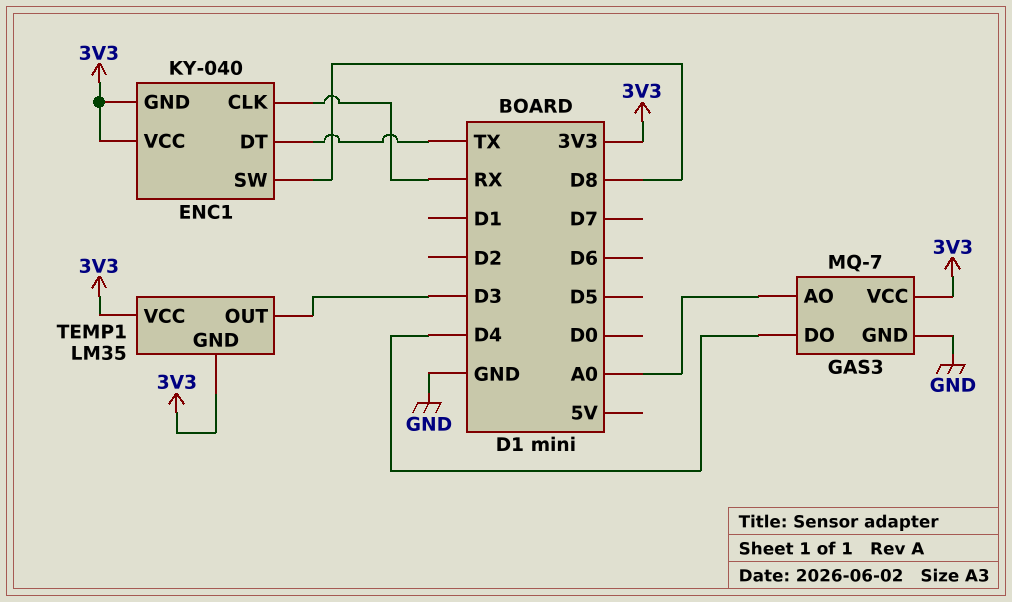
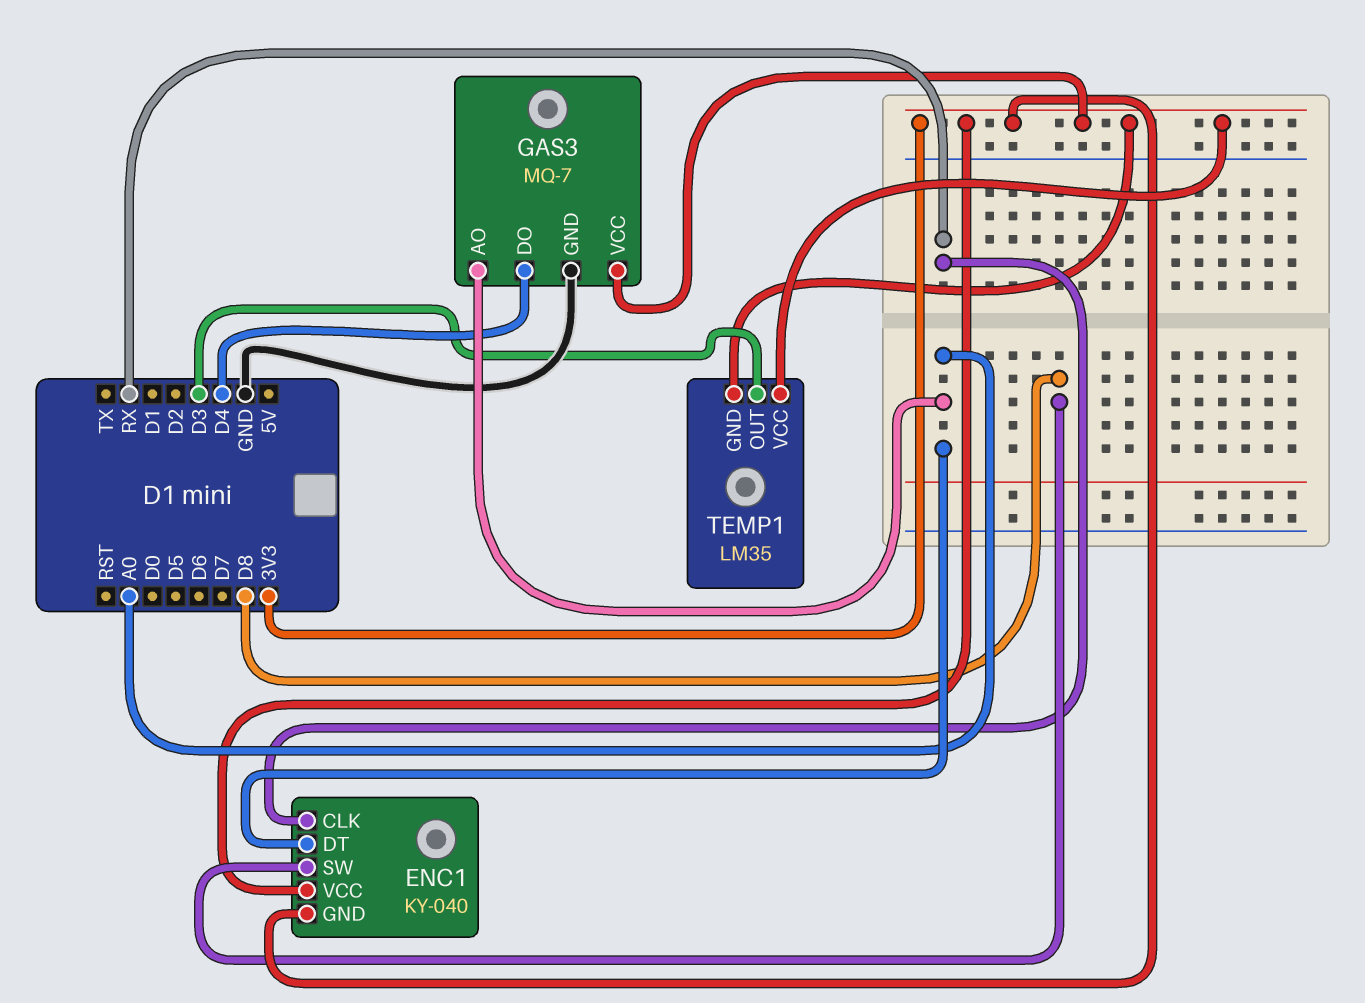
ENC1 pin DT: TX -> A0

